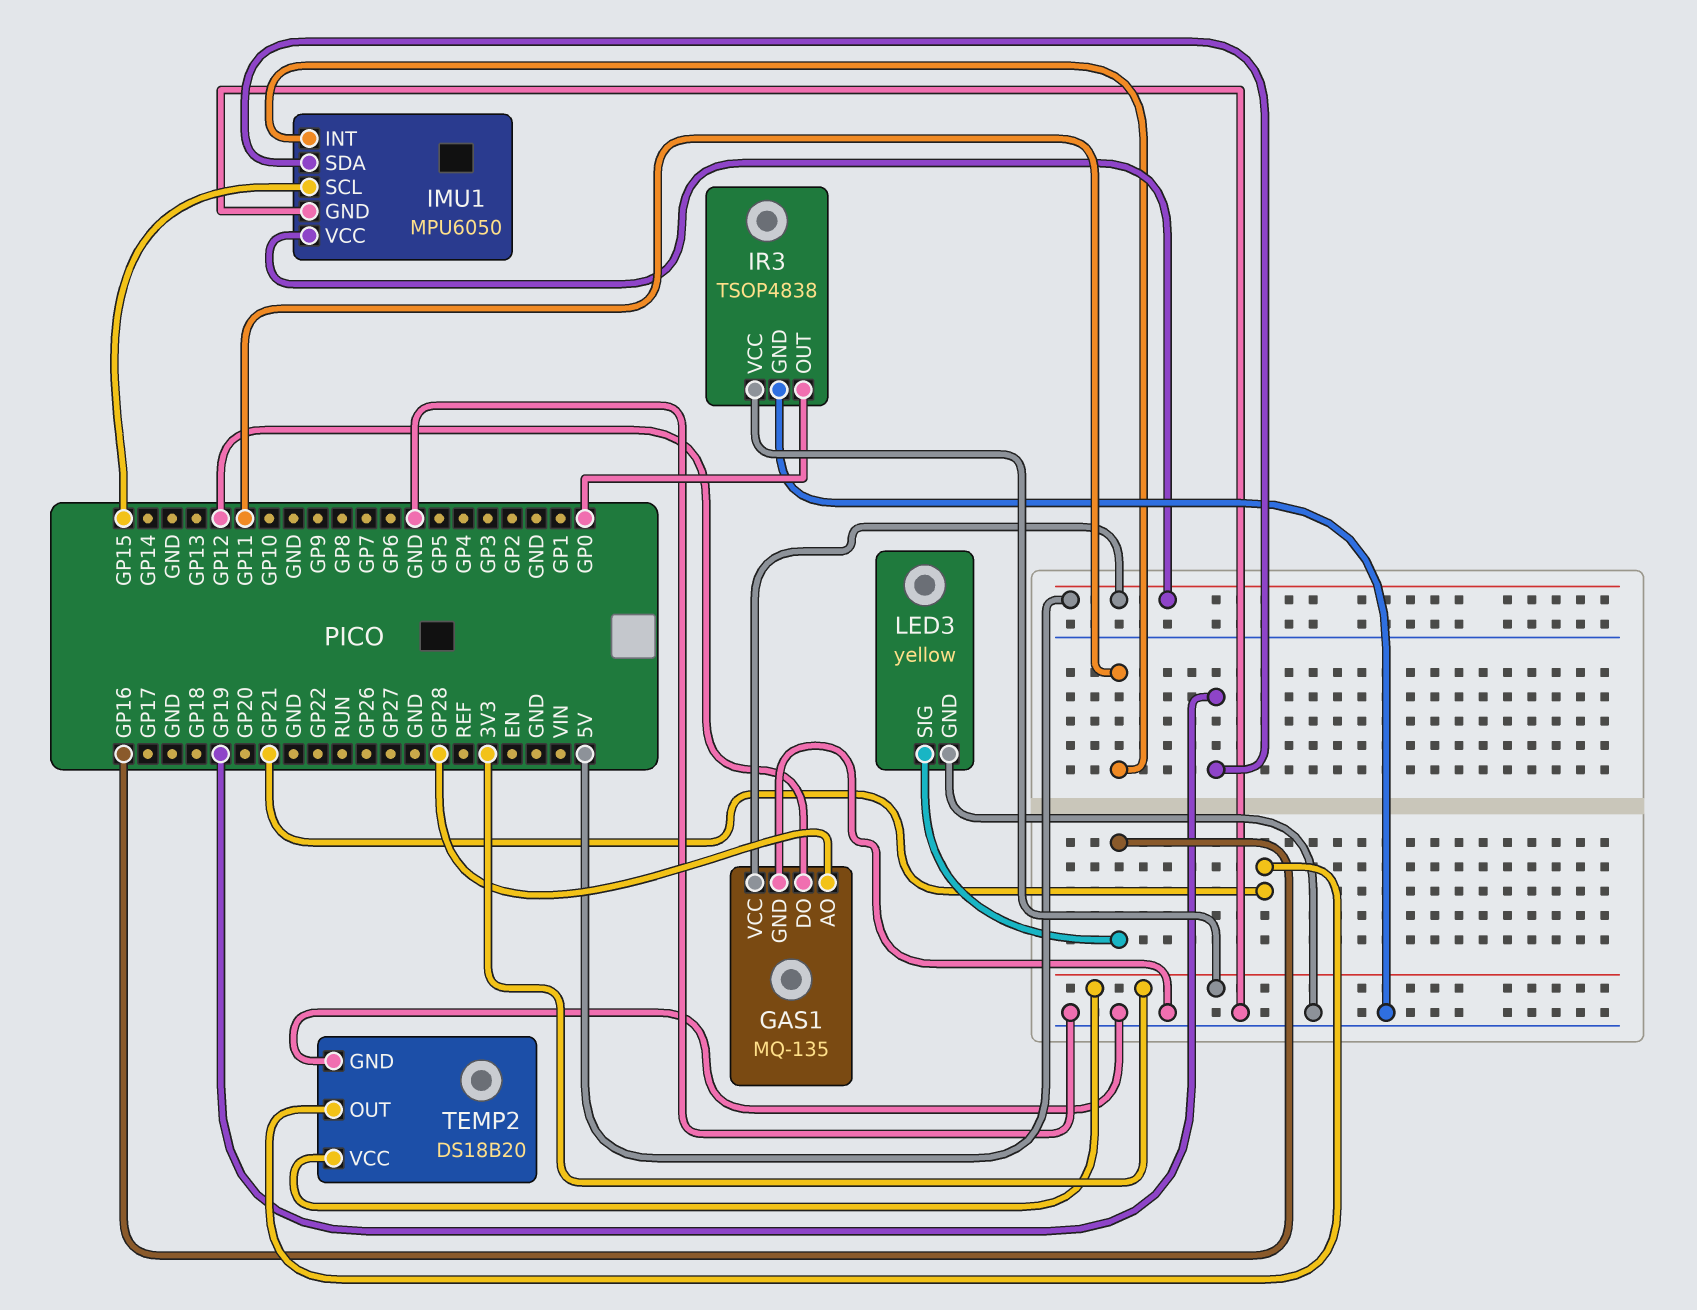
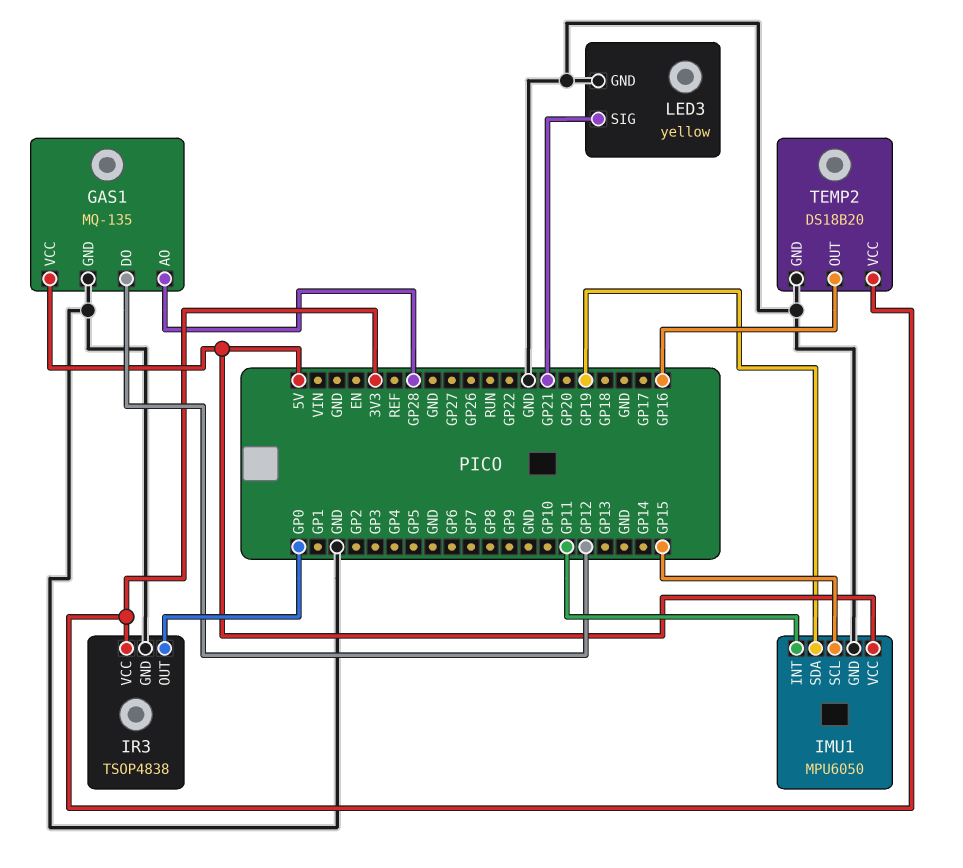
LED3 pin SIG: GP16 -> GP21
TEMP2 pin OUT: GP21 -> GP16

